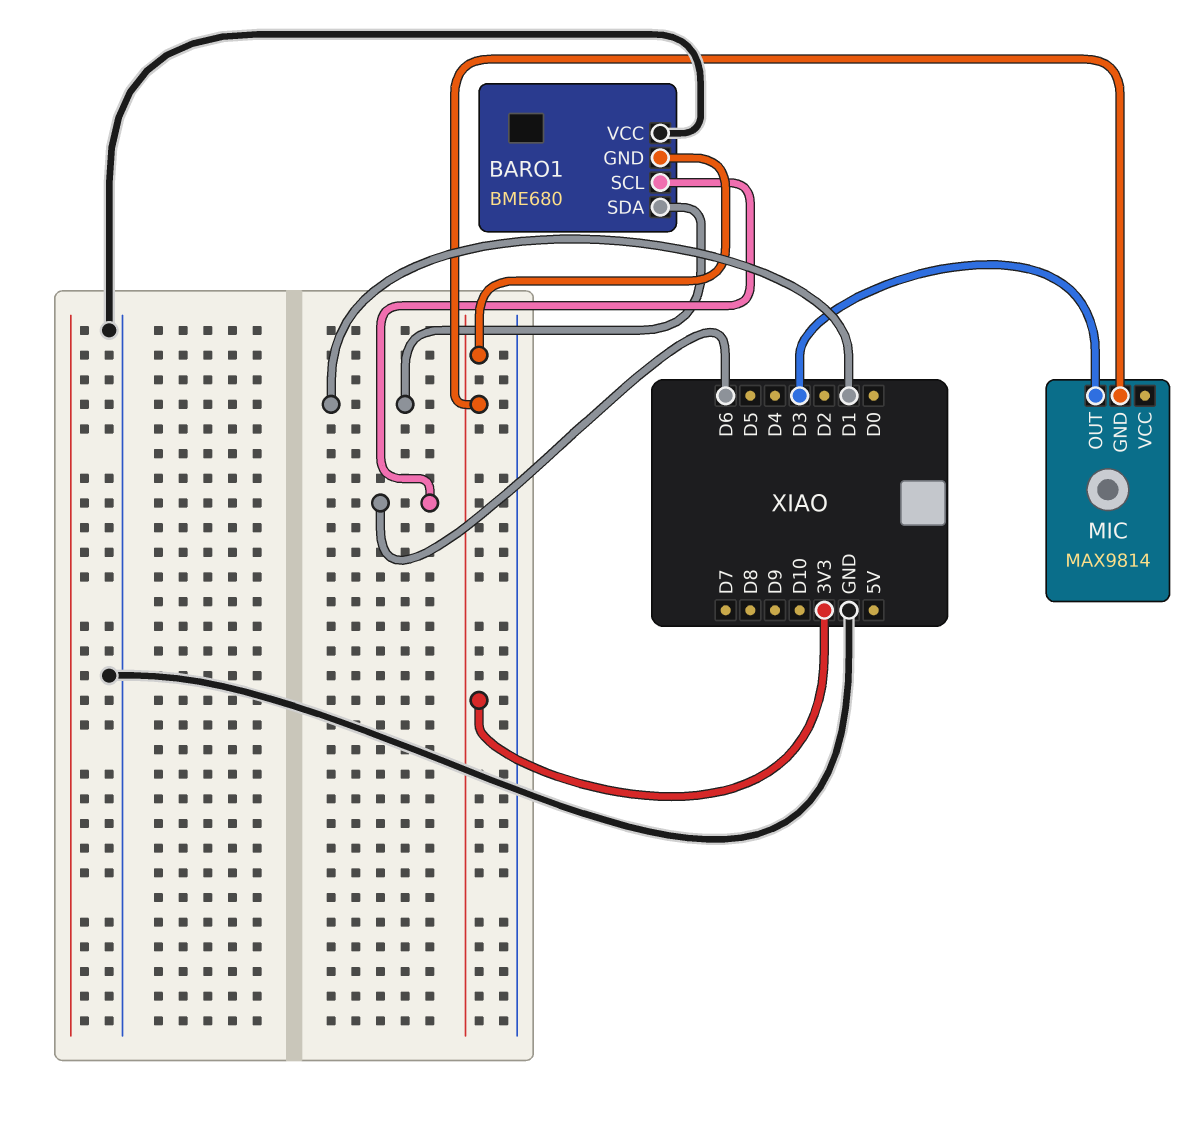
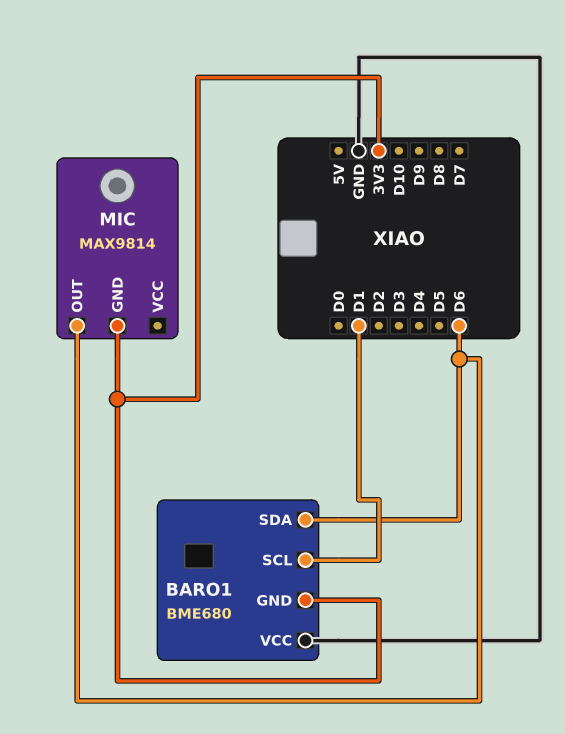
BARO1 pin SCL: D6 -> D1
BARO1 pin SDA: D1 -> D6
MIC pin OUT: D3 -> D6

